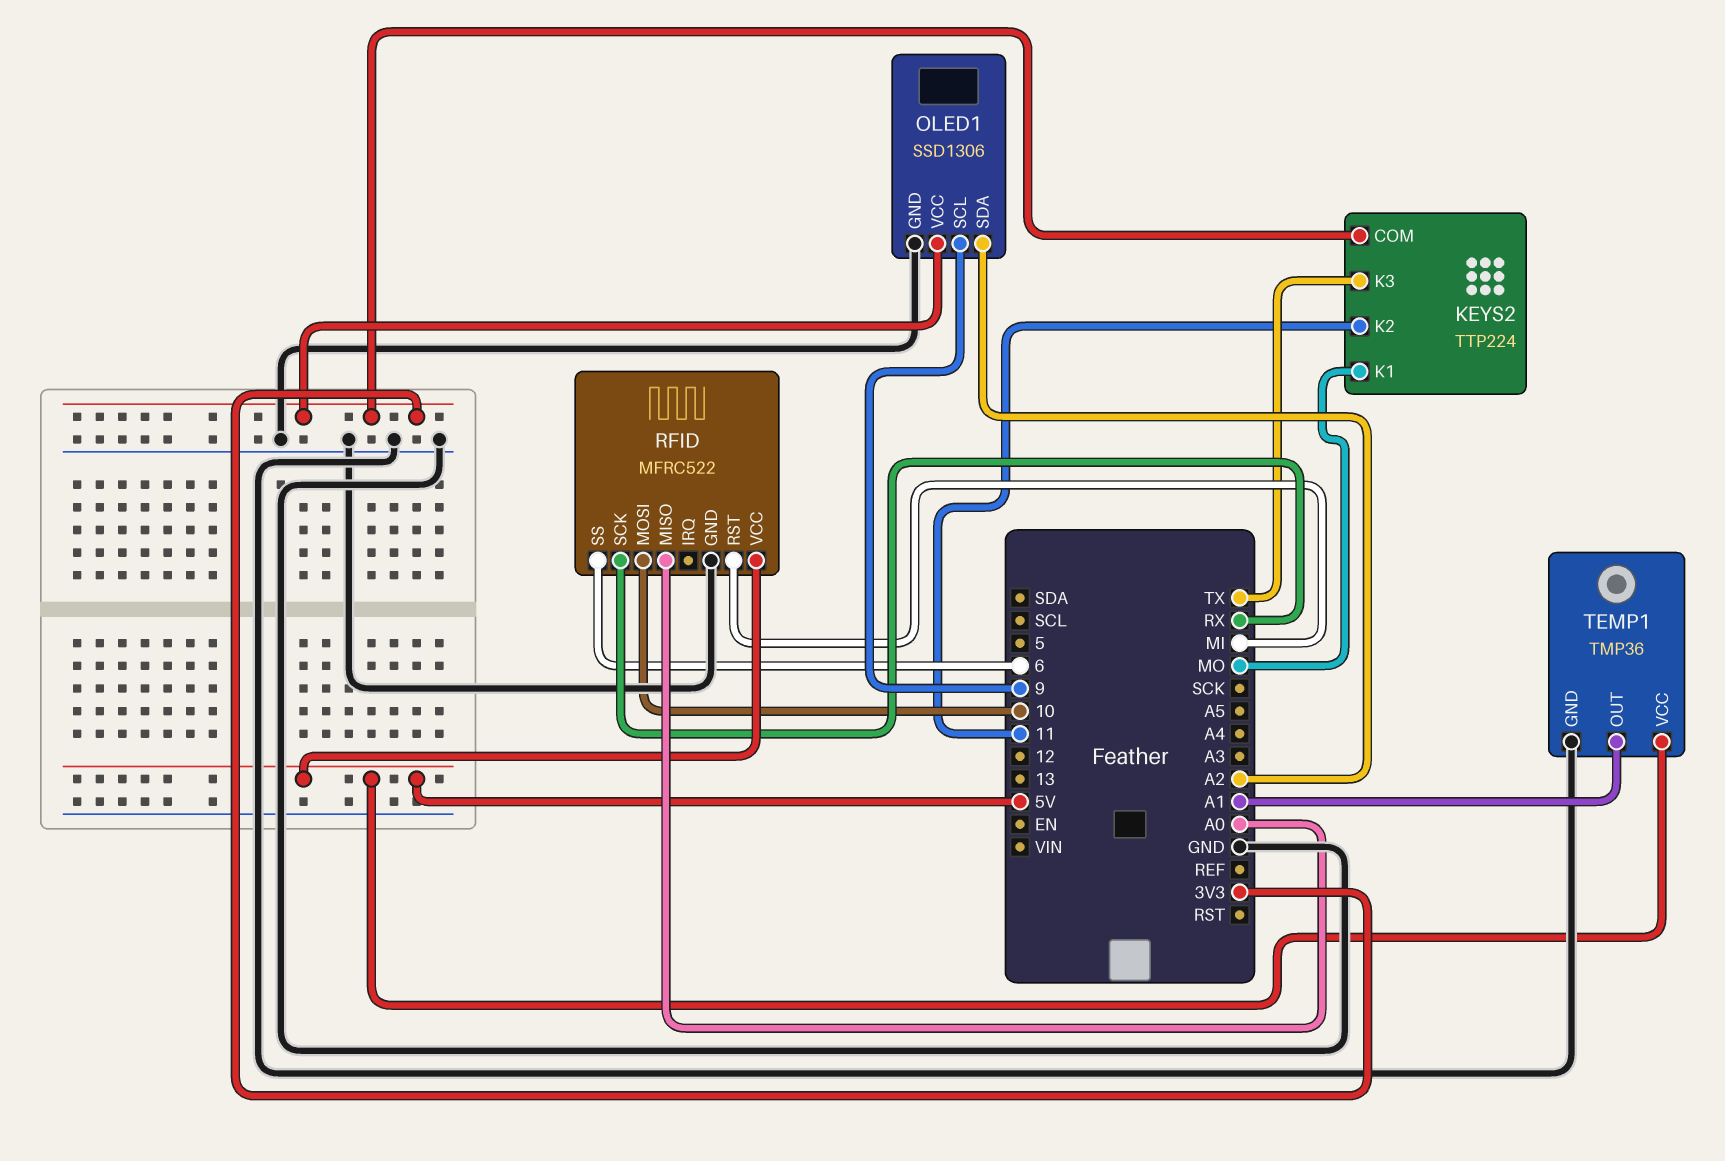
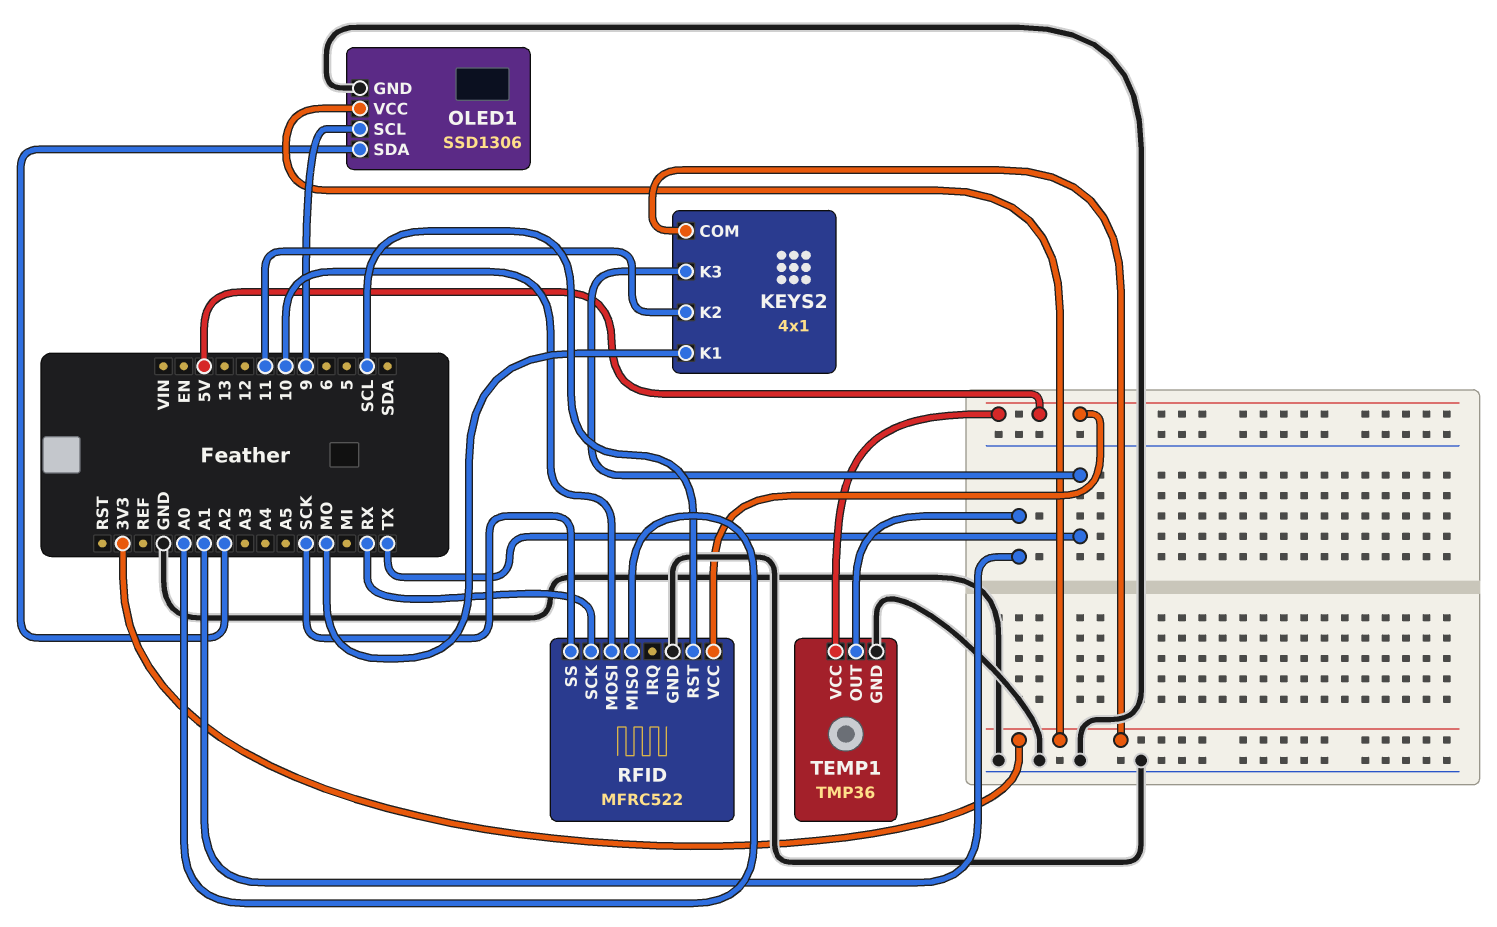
KEYS2: TTP224 -> 4x1
RFID pin RST: MI -> SCL
RFID pin SS: 6 -> SCK

